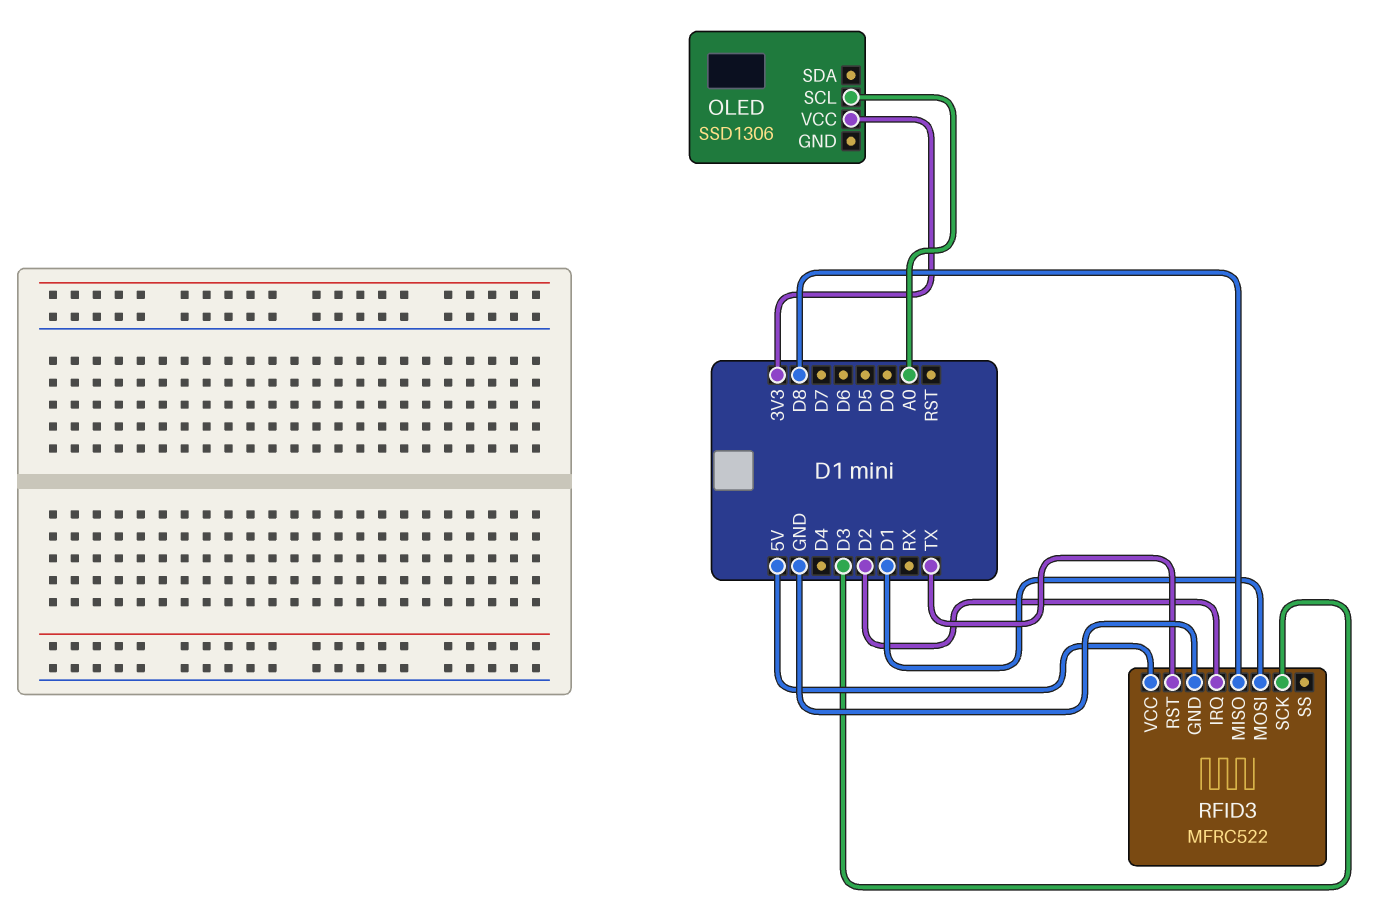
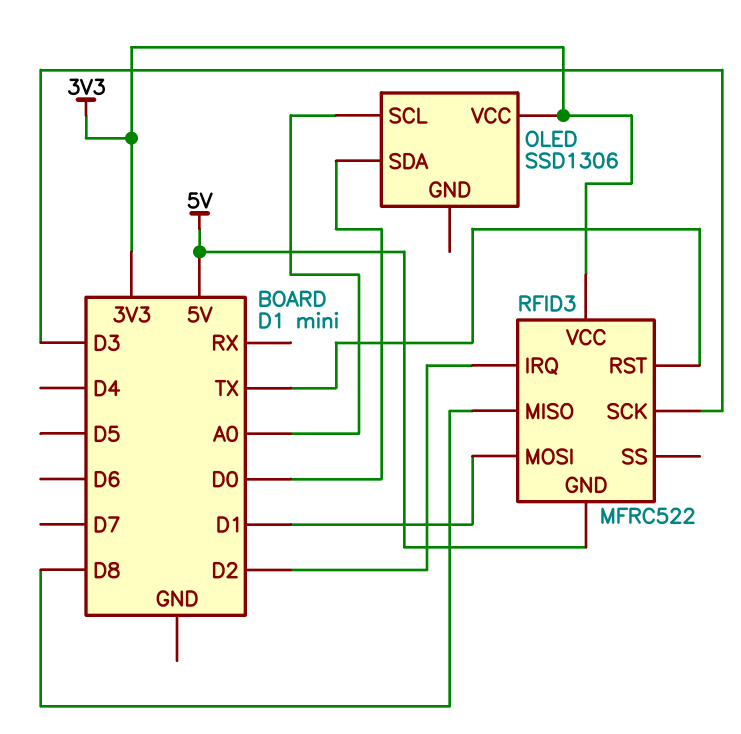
OLED pin SDA: none -> D0
RFID3 pin GND: GND -> 5V
RFID3 pin VCC: 5V -> 3V3

